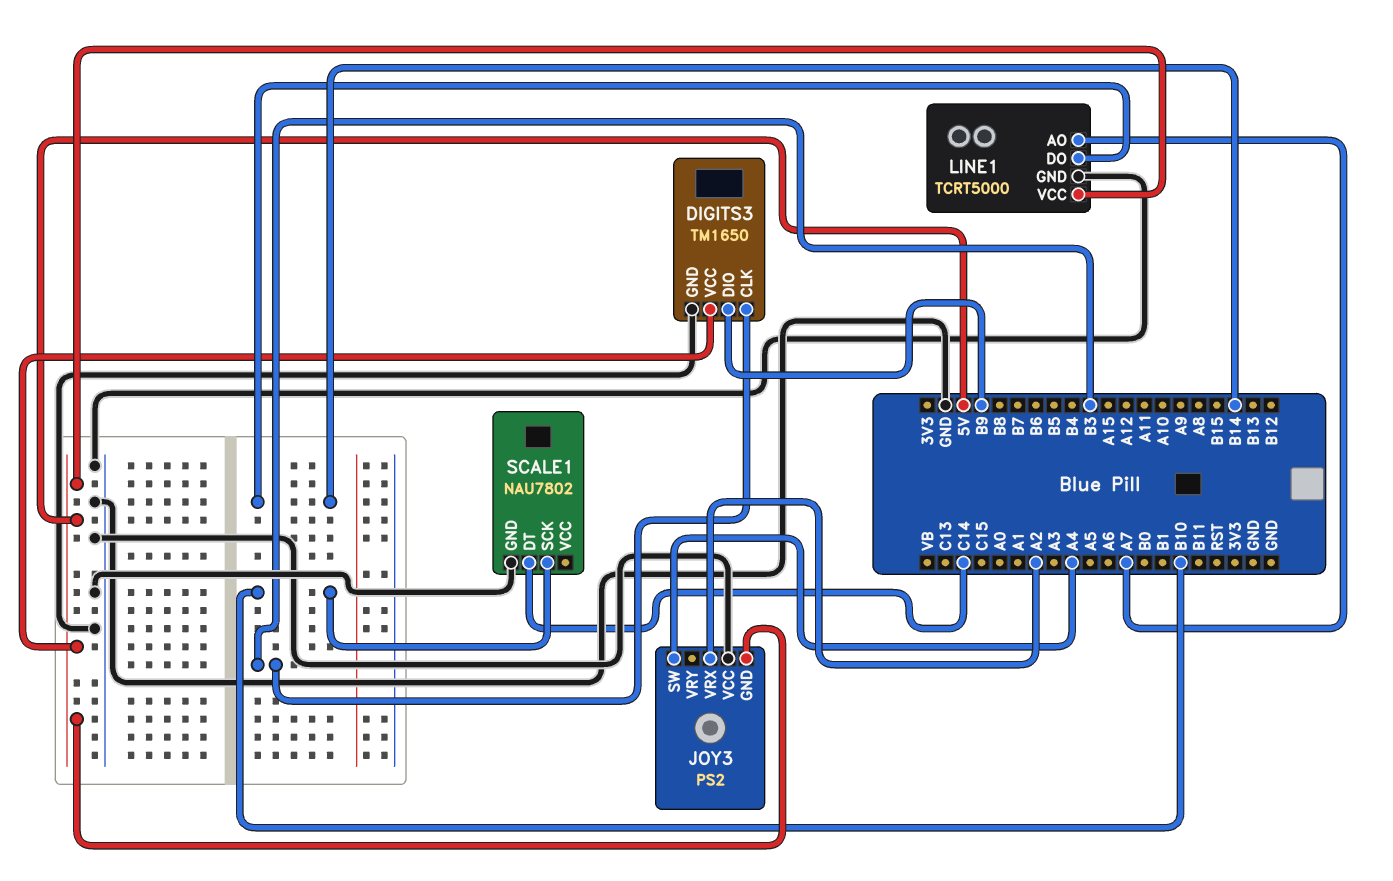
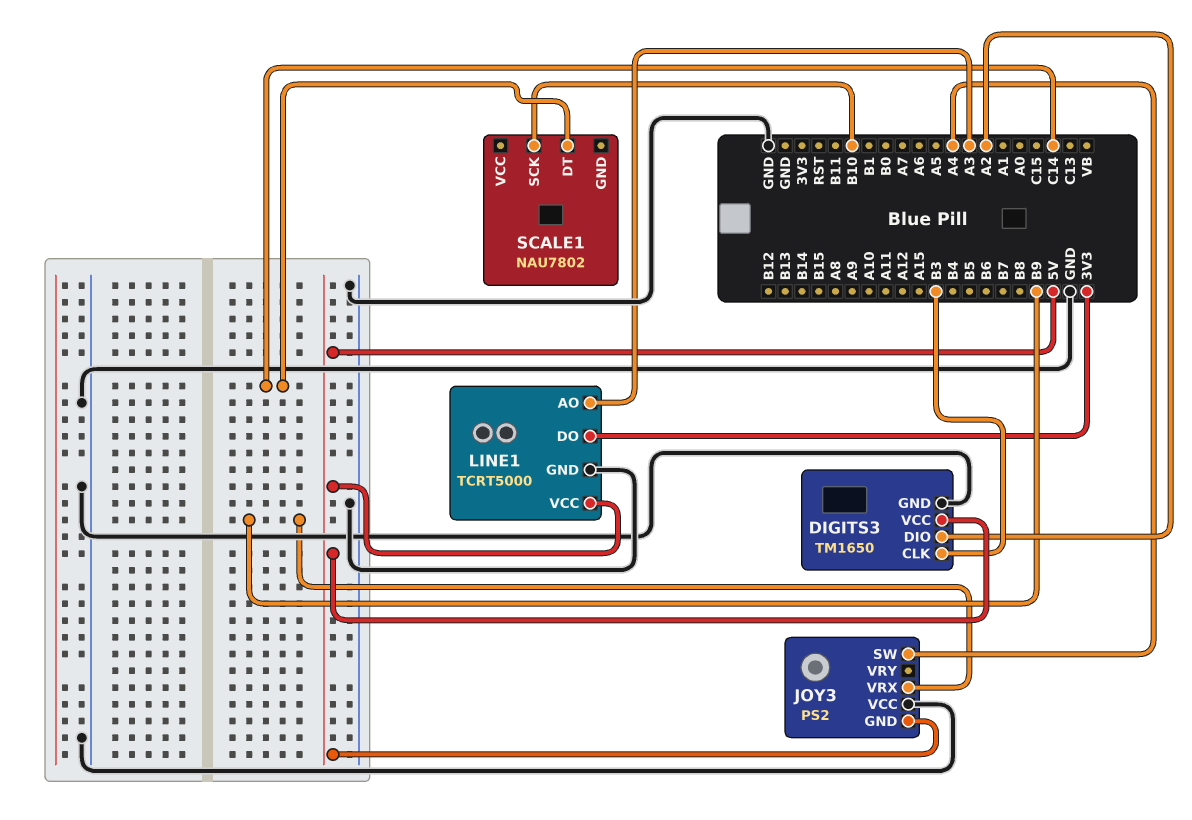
DIGITS3 pin DIO: B9 -> A2
JOY3 pin VRX: A2 -> B9
LINE1 pin AO: A7 -> A3
LINE1 pin DO: B14 -> 3V3
SCALE1 pin GND: GND -> none

